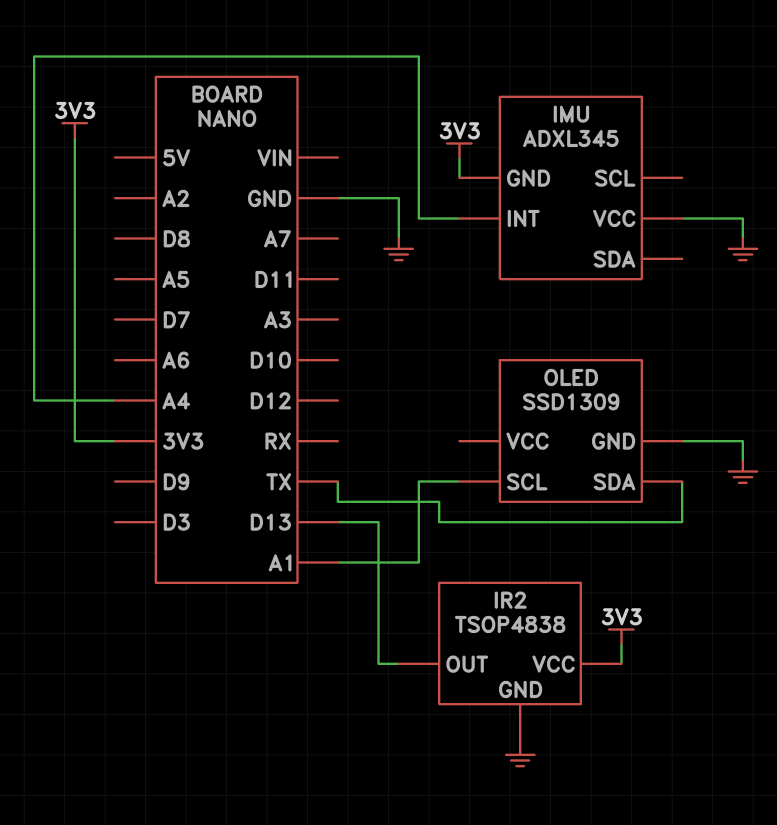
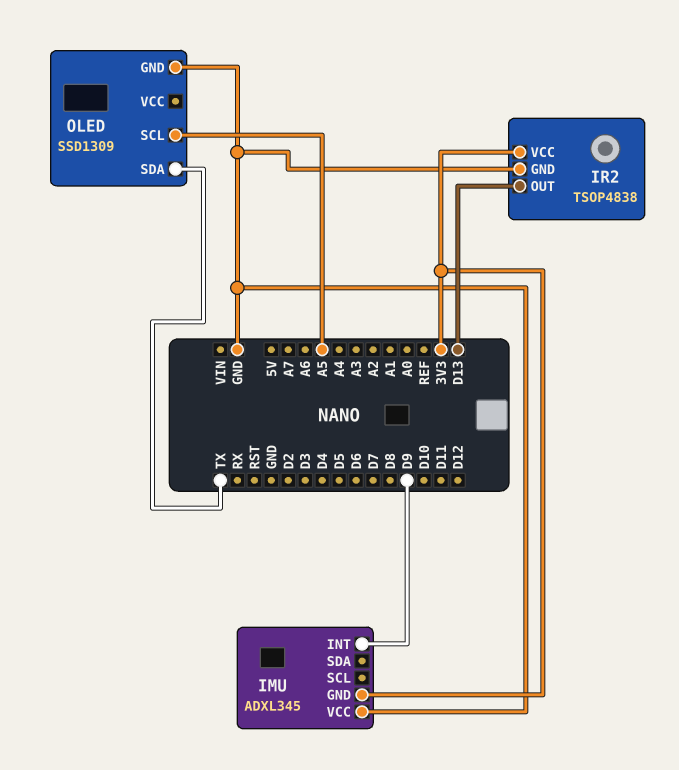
IMU pin INT: A4 -> D9
OLED pin SCL: A1 -> A5

